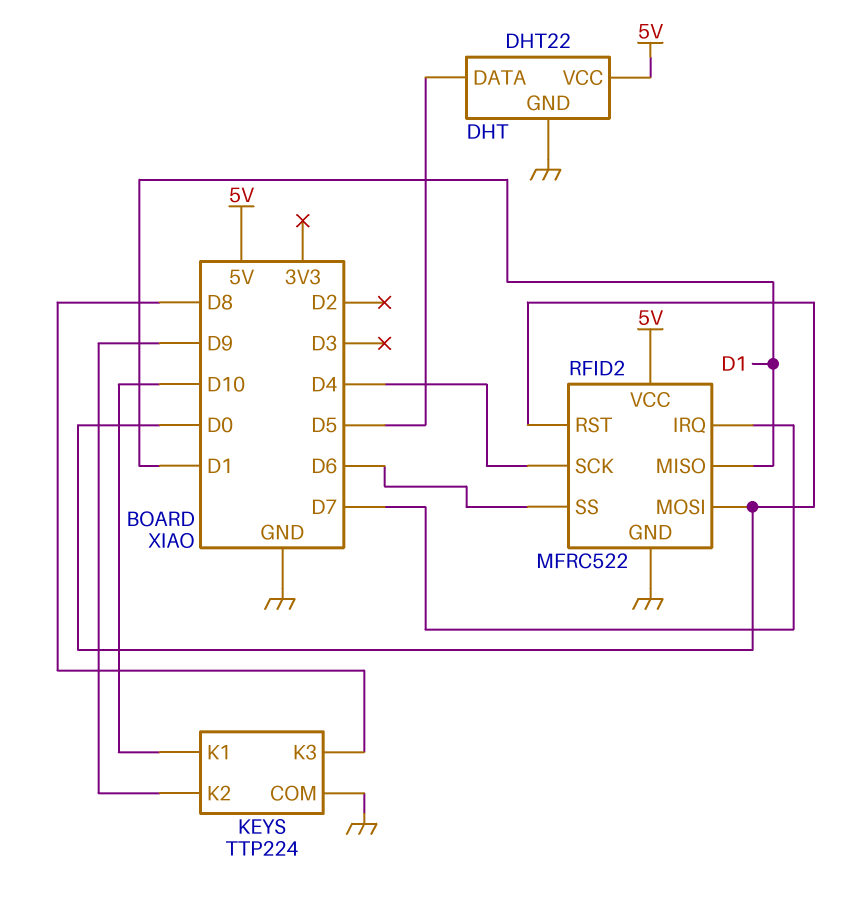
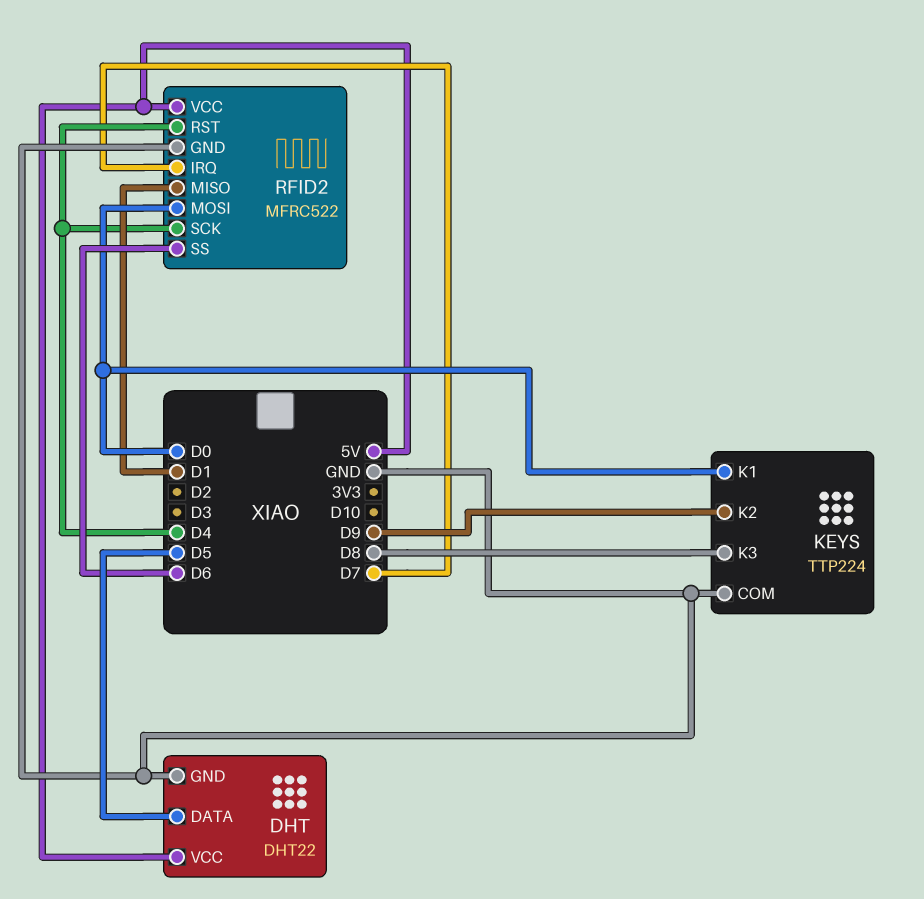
KEYS pin K1: D10 -> D0
RFID2 pin RST: D0 -> D4

